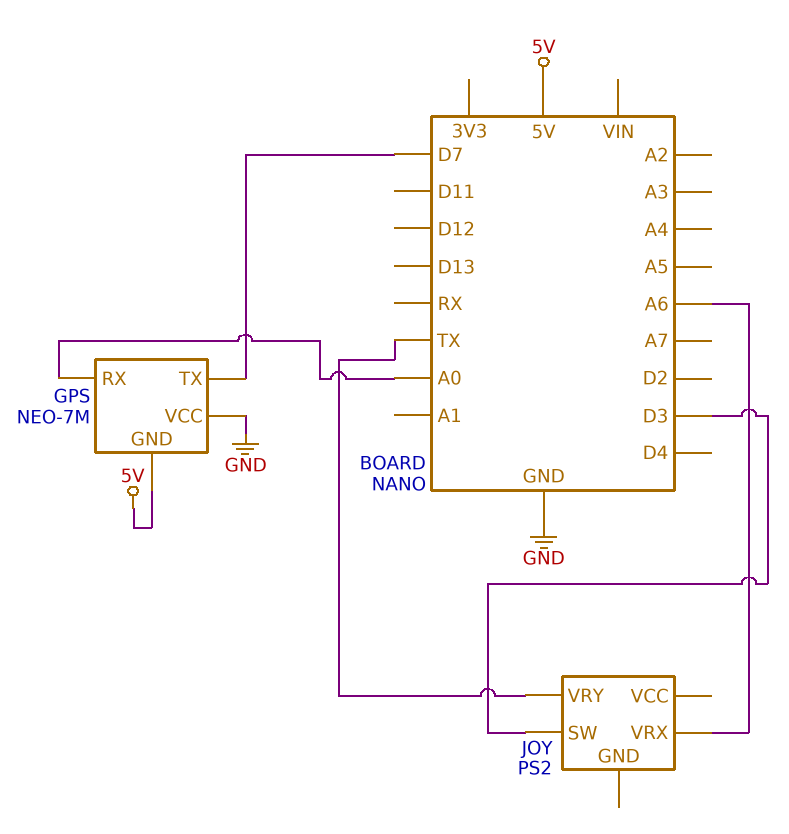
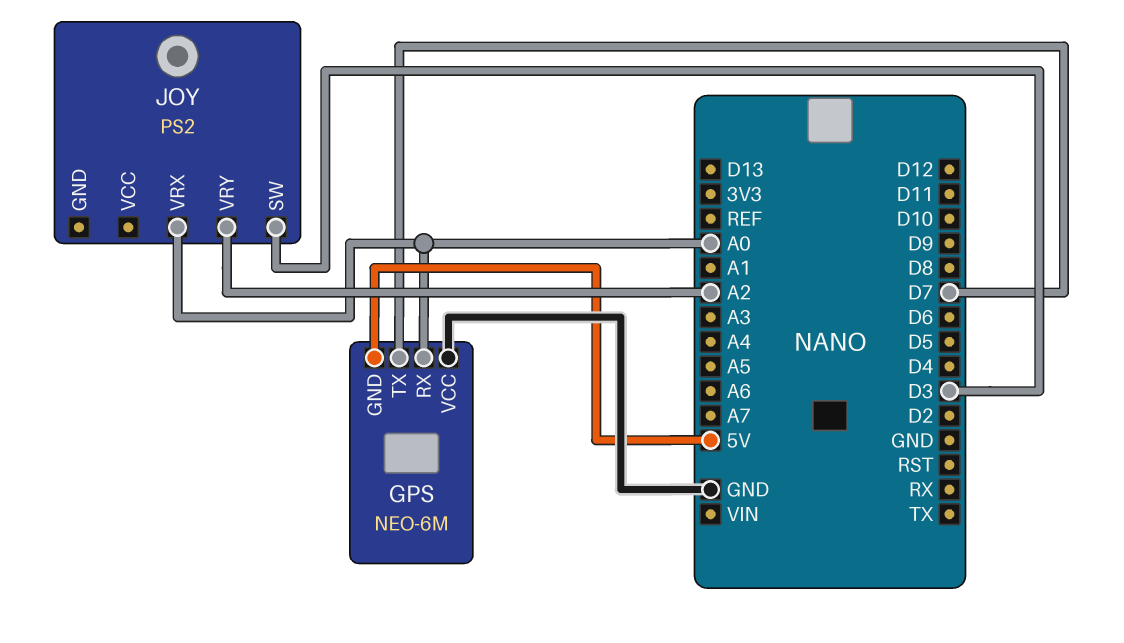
GPS: NEO-7M -> NEO-6M
JOY pin VRX: A6 -> A0
JOY pin VRY: TX -> A2

